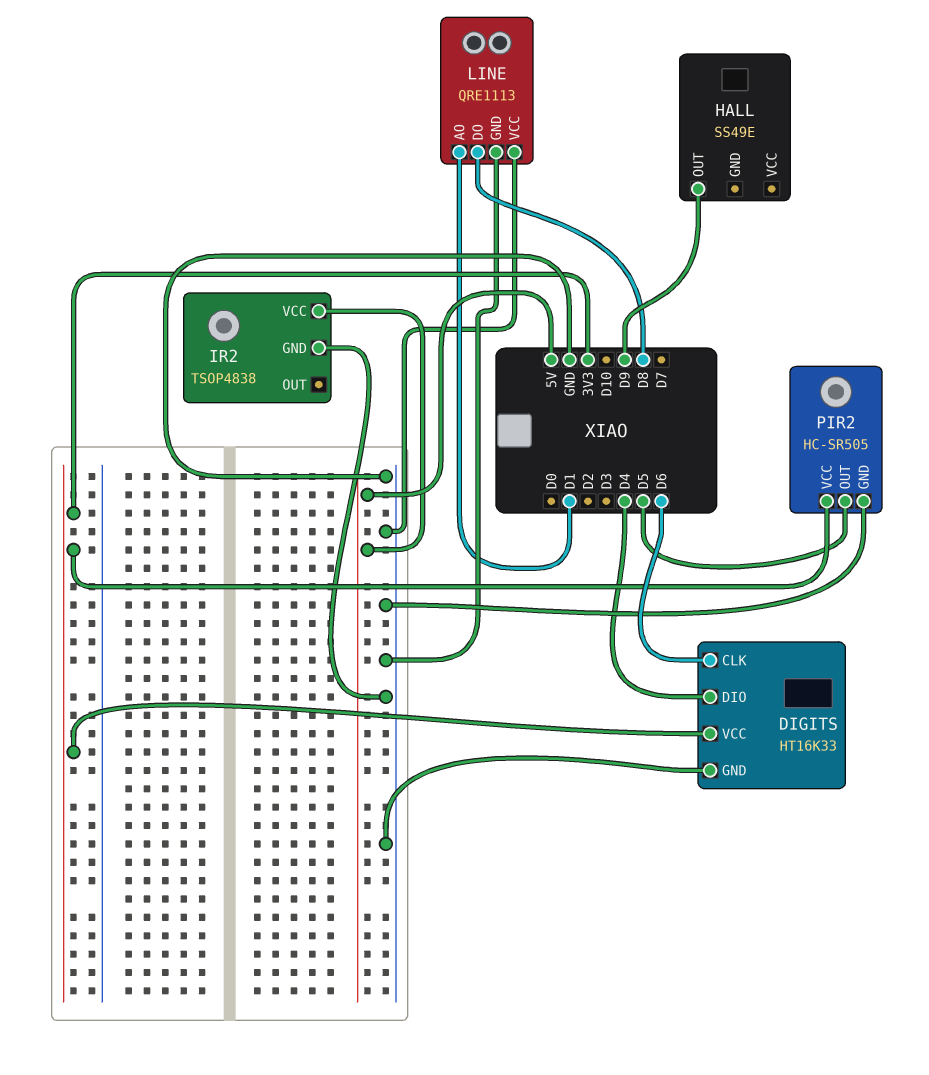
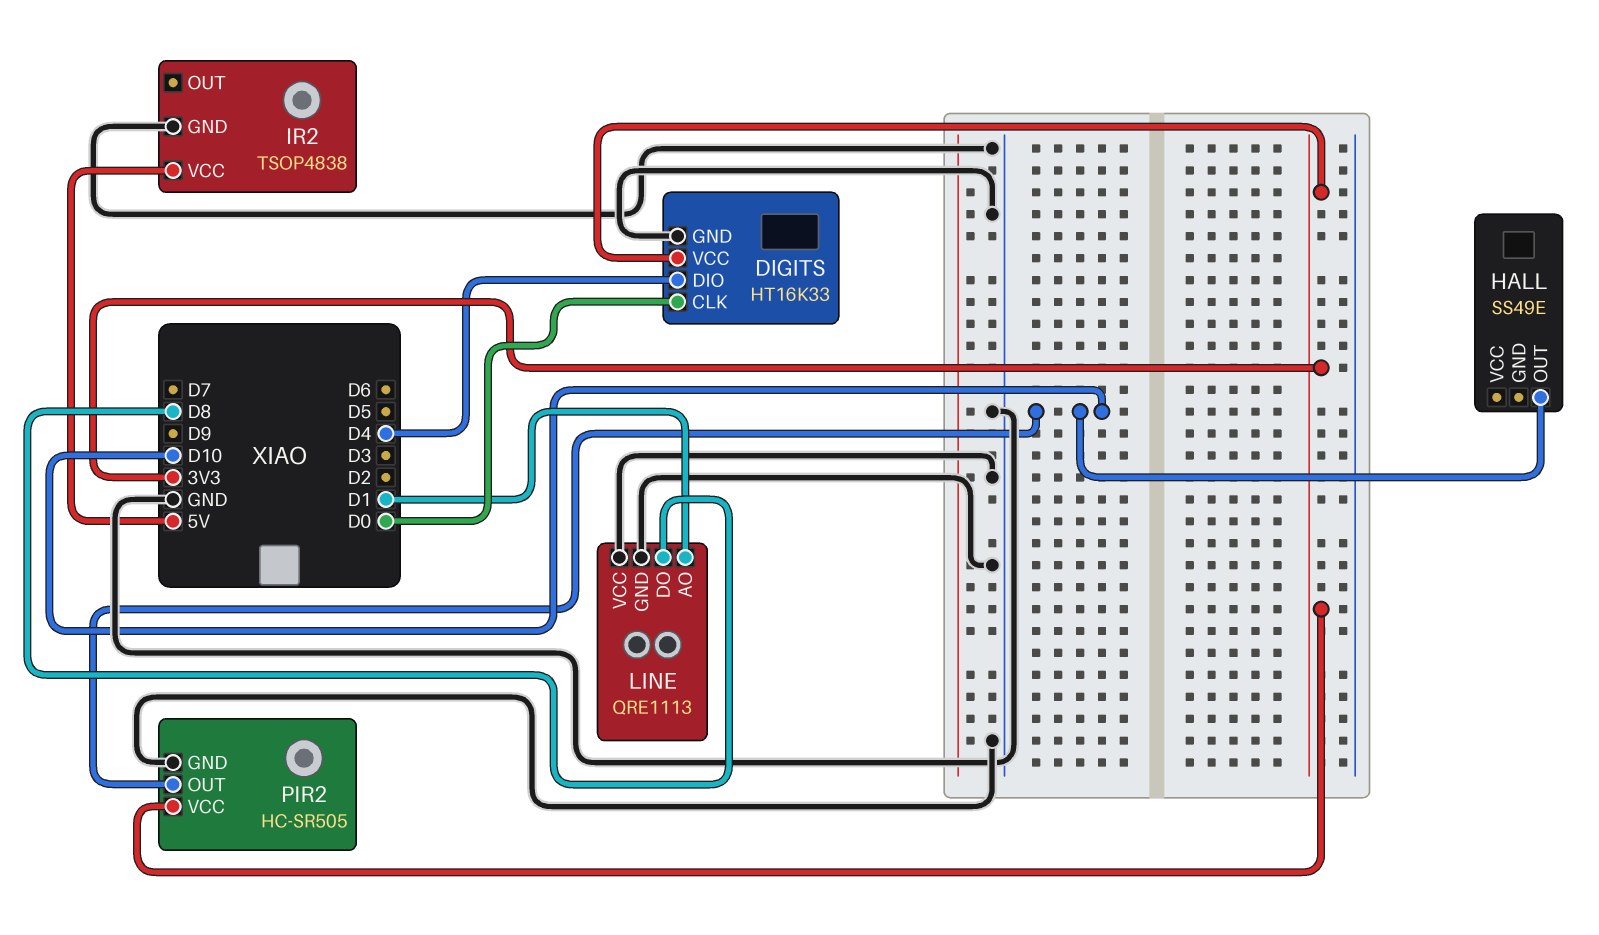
DIGITS pin CLK: D6 -> D0
HALL pin OUT: D9 -> D10
PIR2 pin OUT: D5 -> D10

